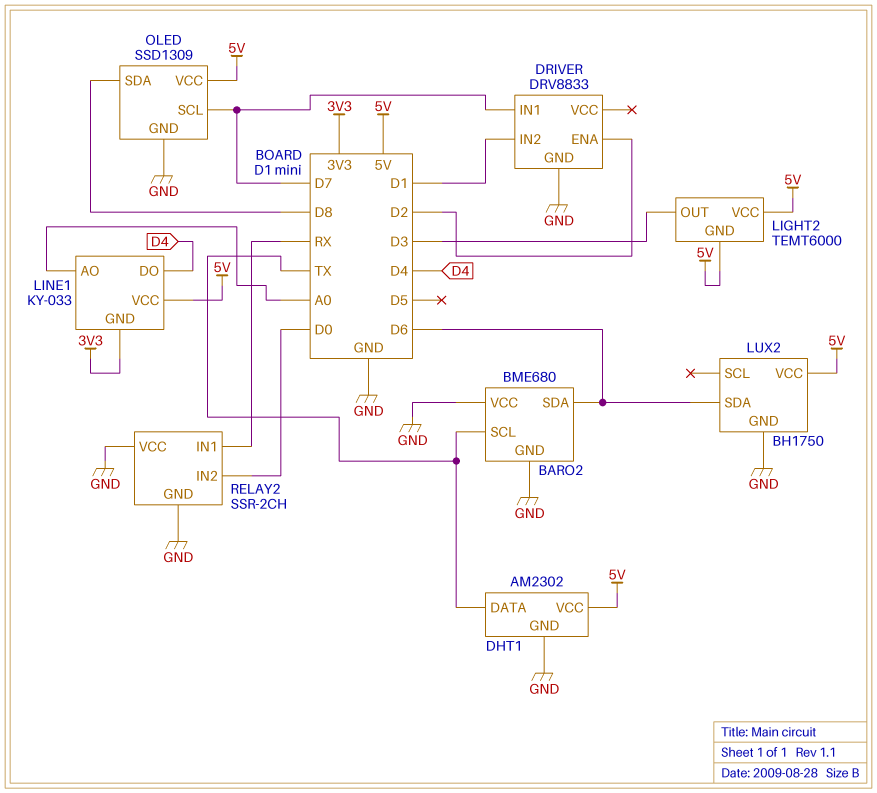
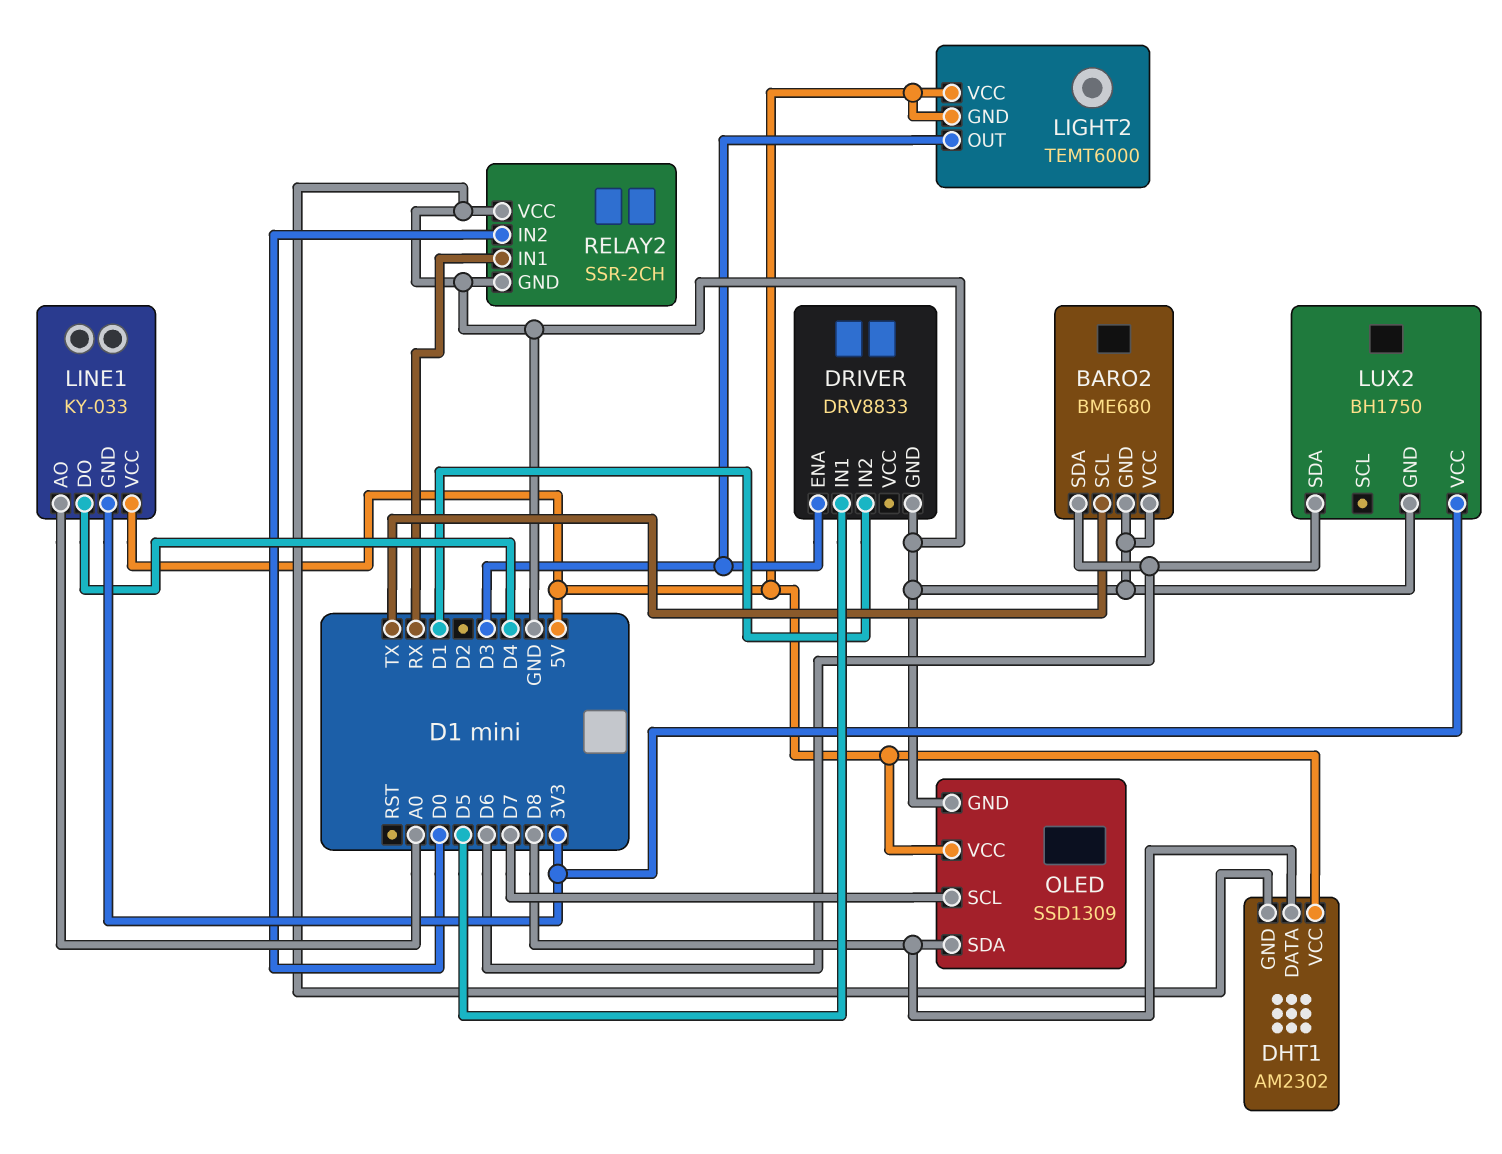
DHT1 pin DATA: TX -> D8
DRIVER pin ENA: D2 -> D3
DRIVER pin IN1: D7 -> D5
LUX2 pin VCC: 5V -> 3V3

